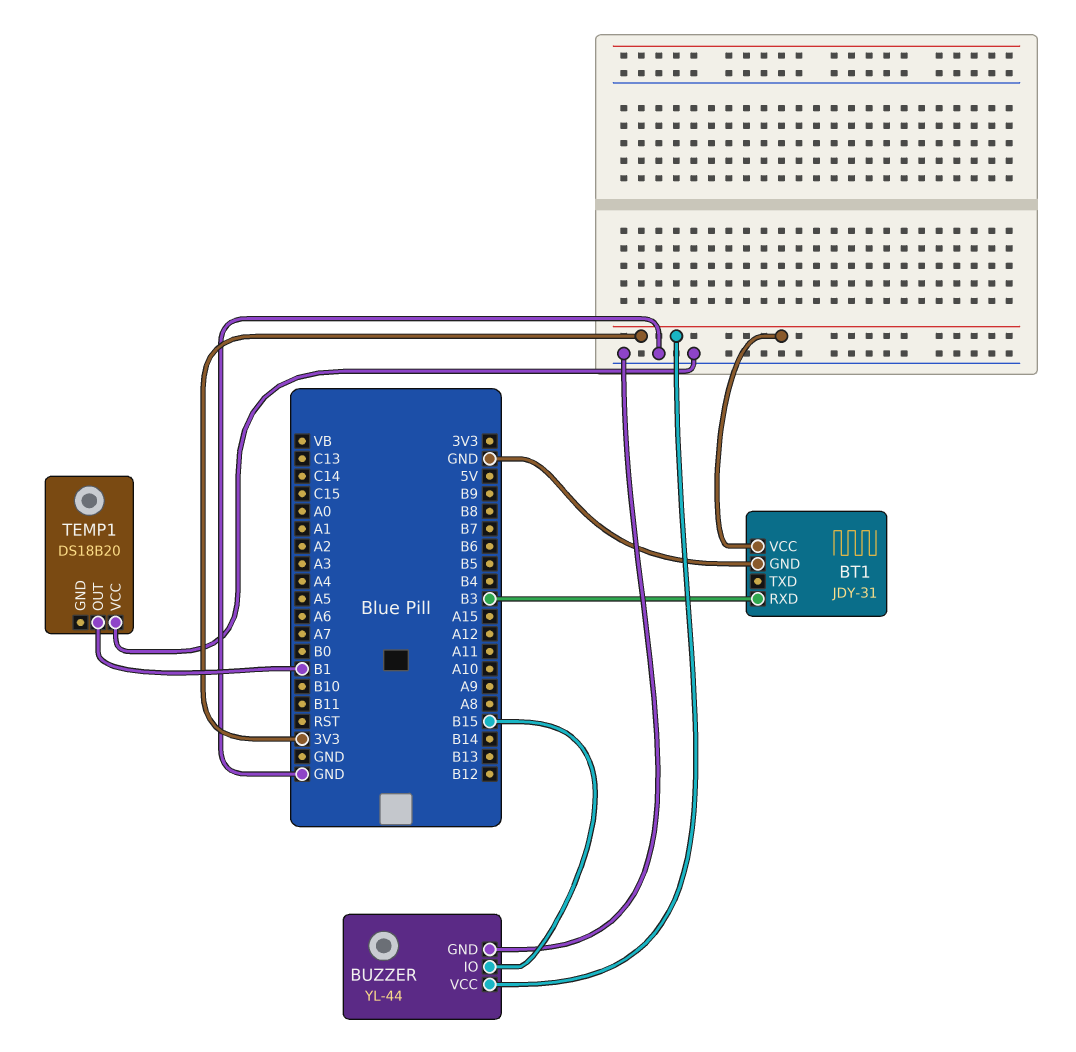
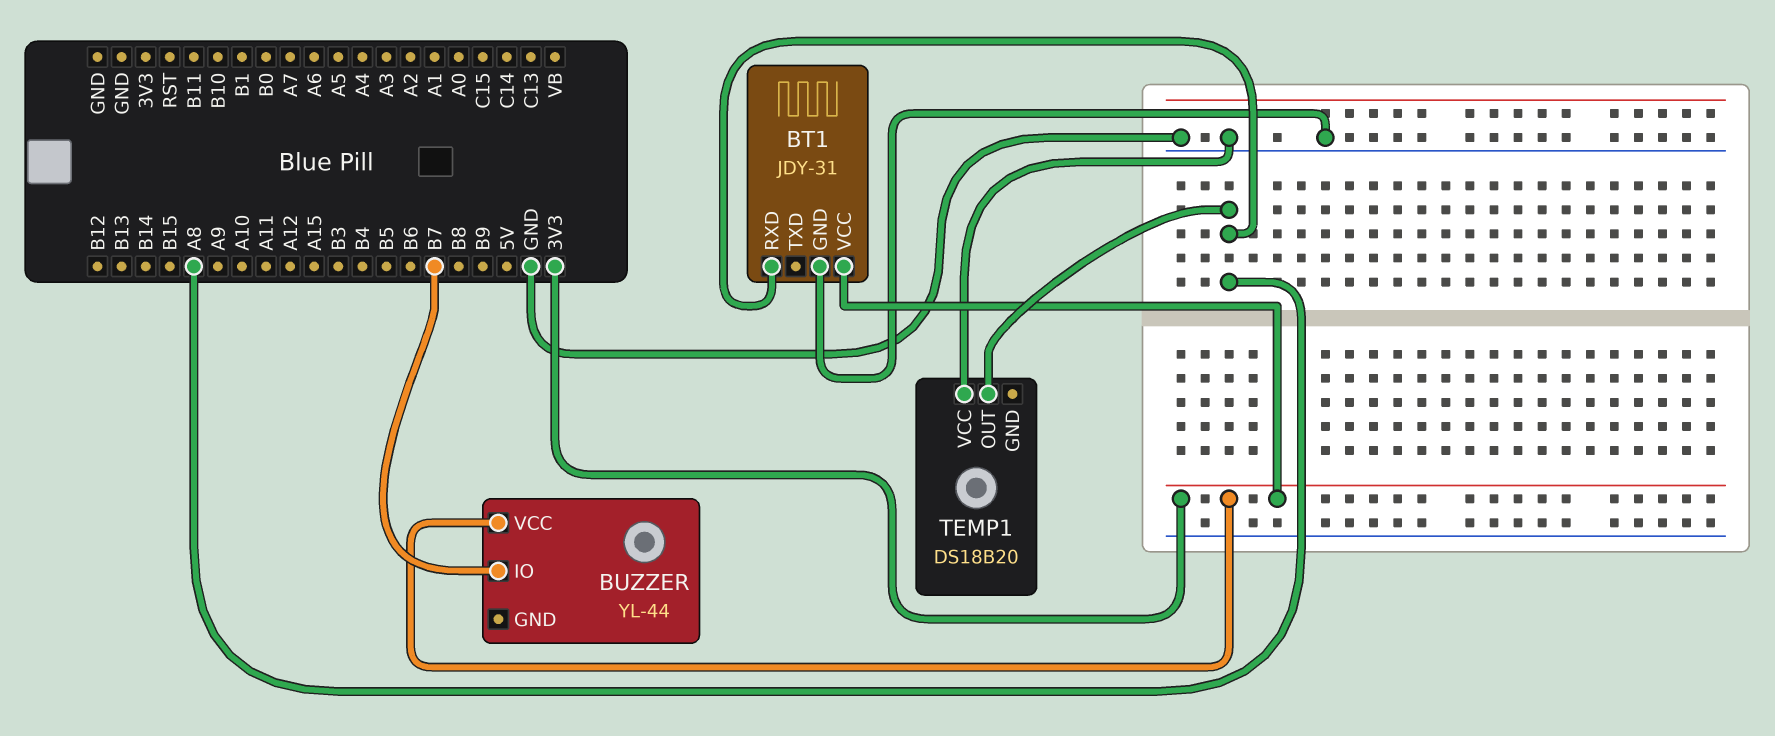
BT1 pin RXD: B3 -> A8
BUZZER pin GND: GND -> none
BUZZER pin IO: B15 -> B7
TEMP1 pin OUT: B1 -> A8

